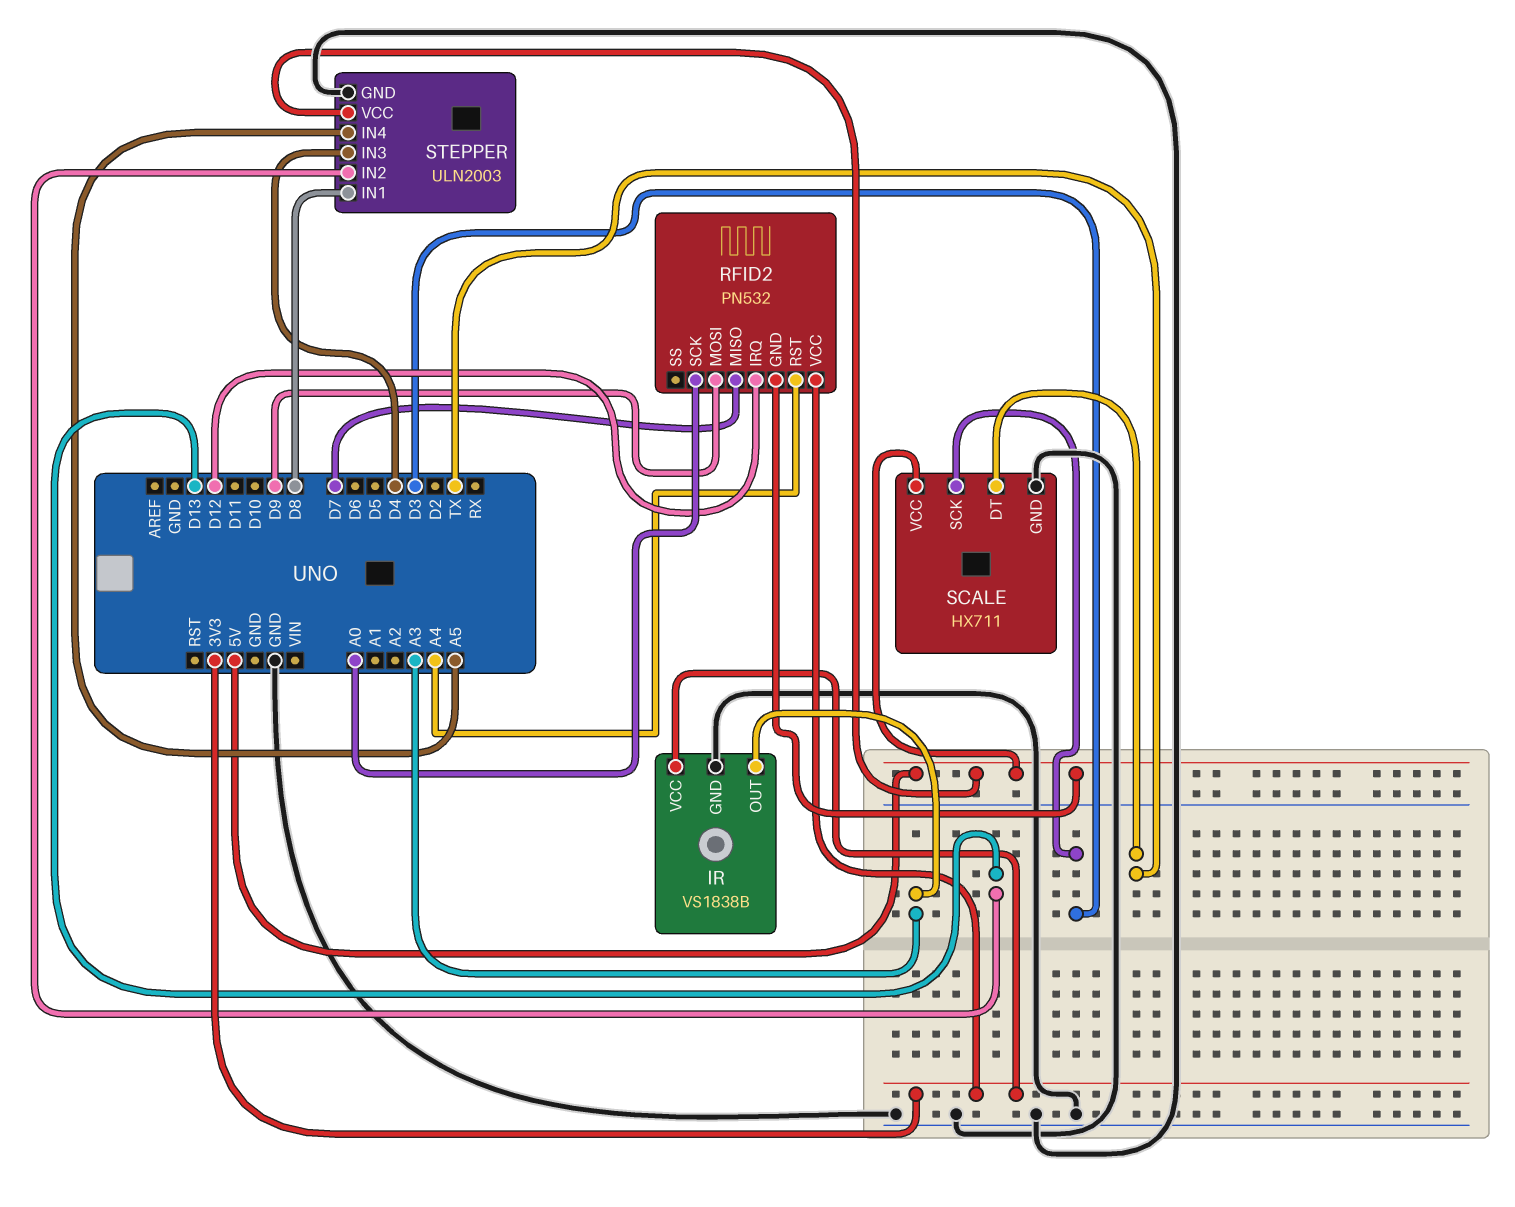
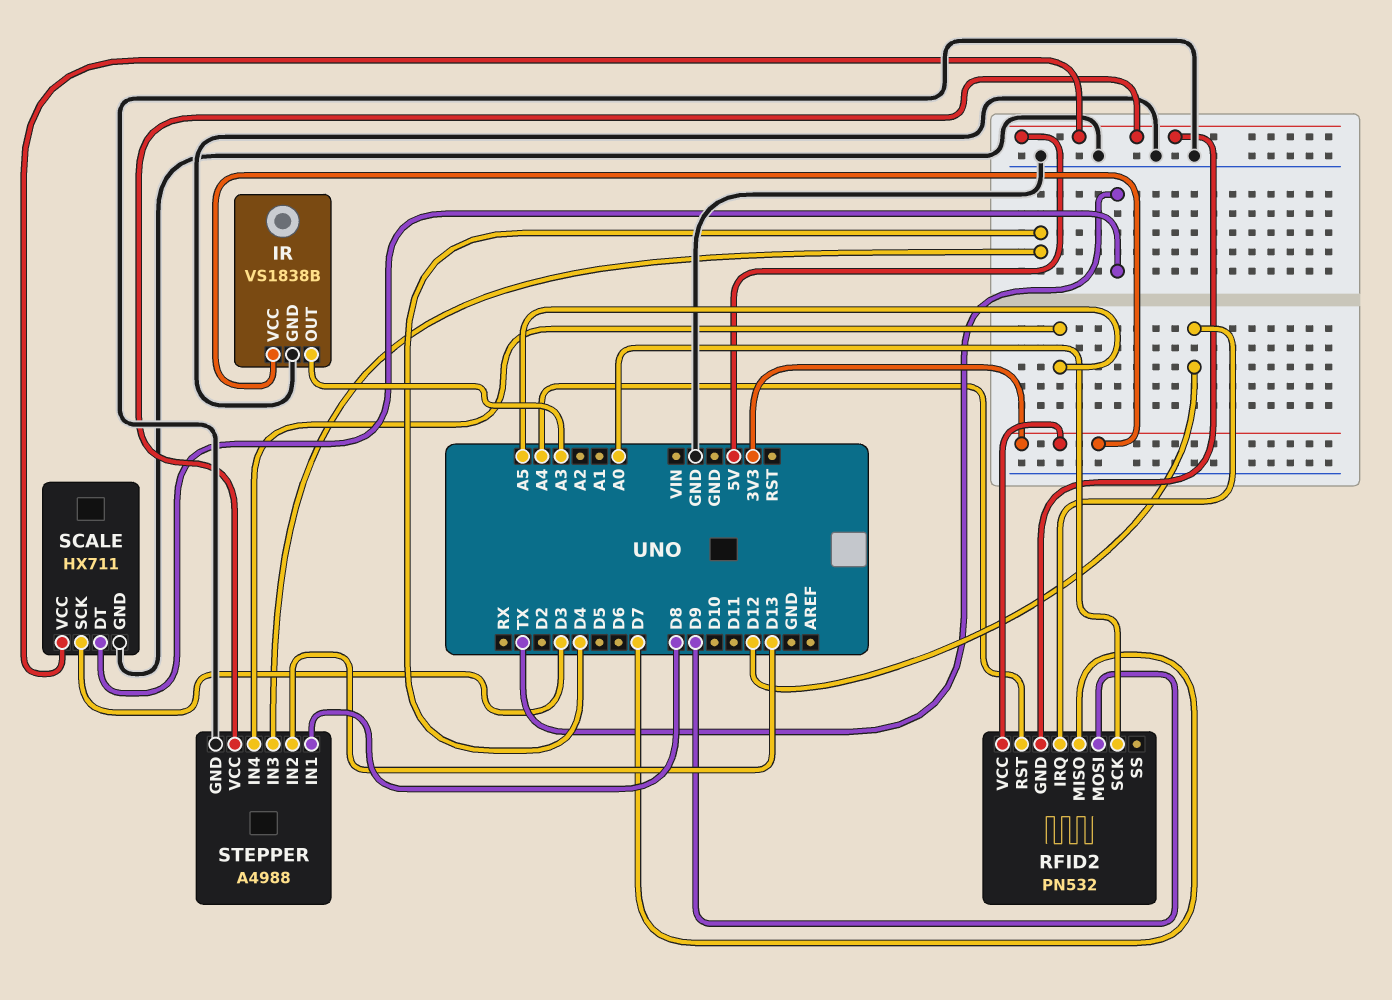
STEPPER: ULN2003 -> A4988

